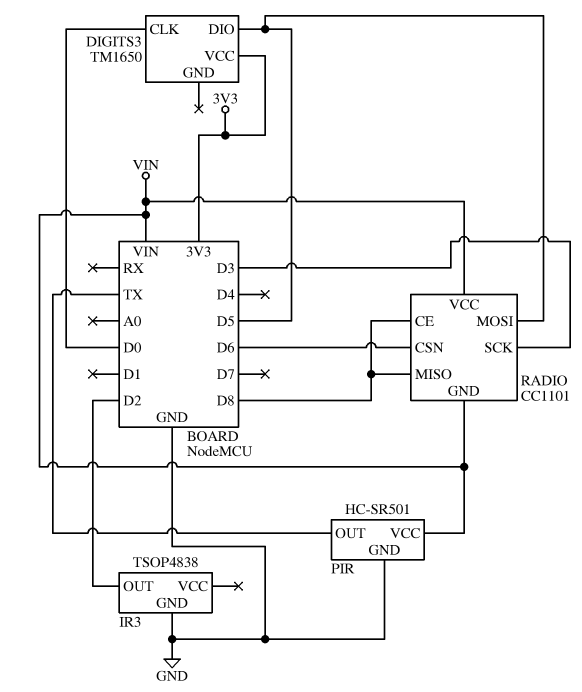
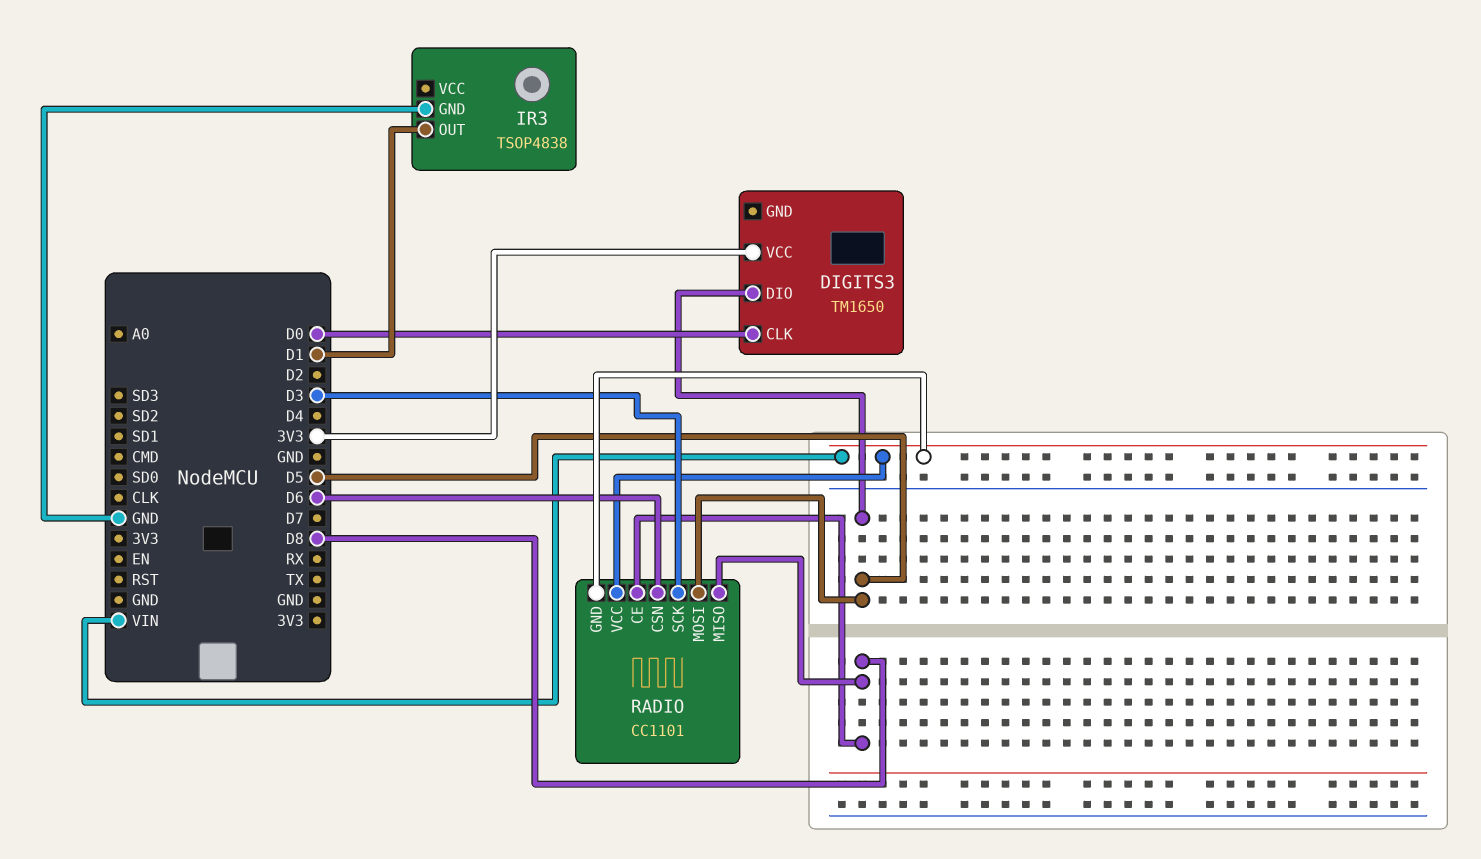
IR3 pin OUT: D2 -> D1
PIR: HC-SR501 -> none
PIR pin GND: GND -> none
PIR pin OUT: TX -> none
PIR pin VCC: VIN -> none

